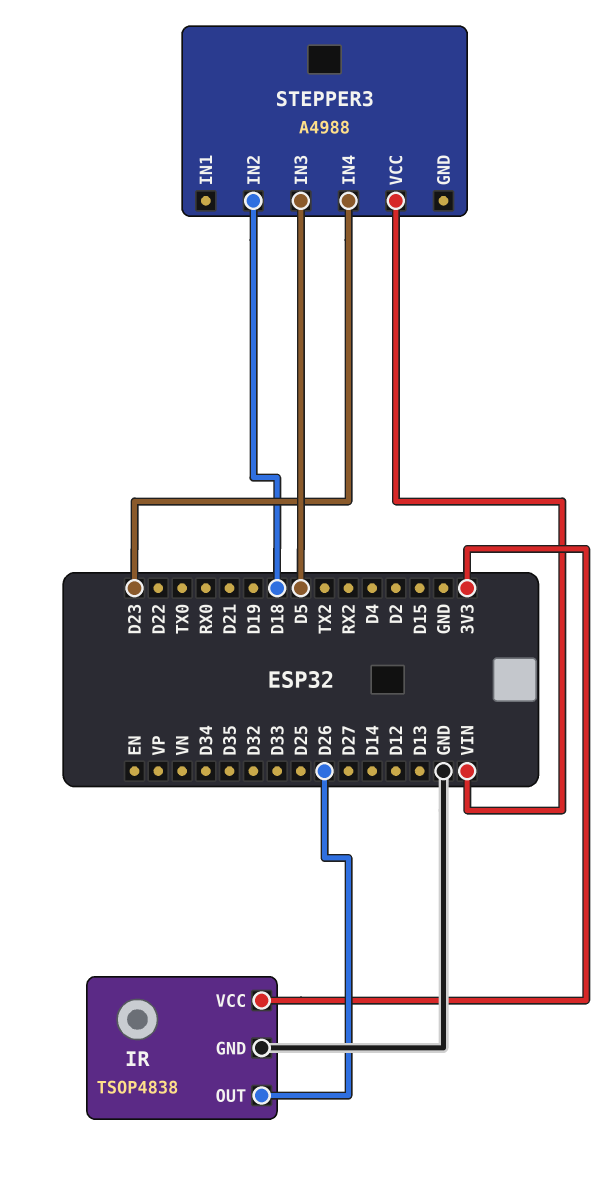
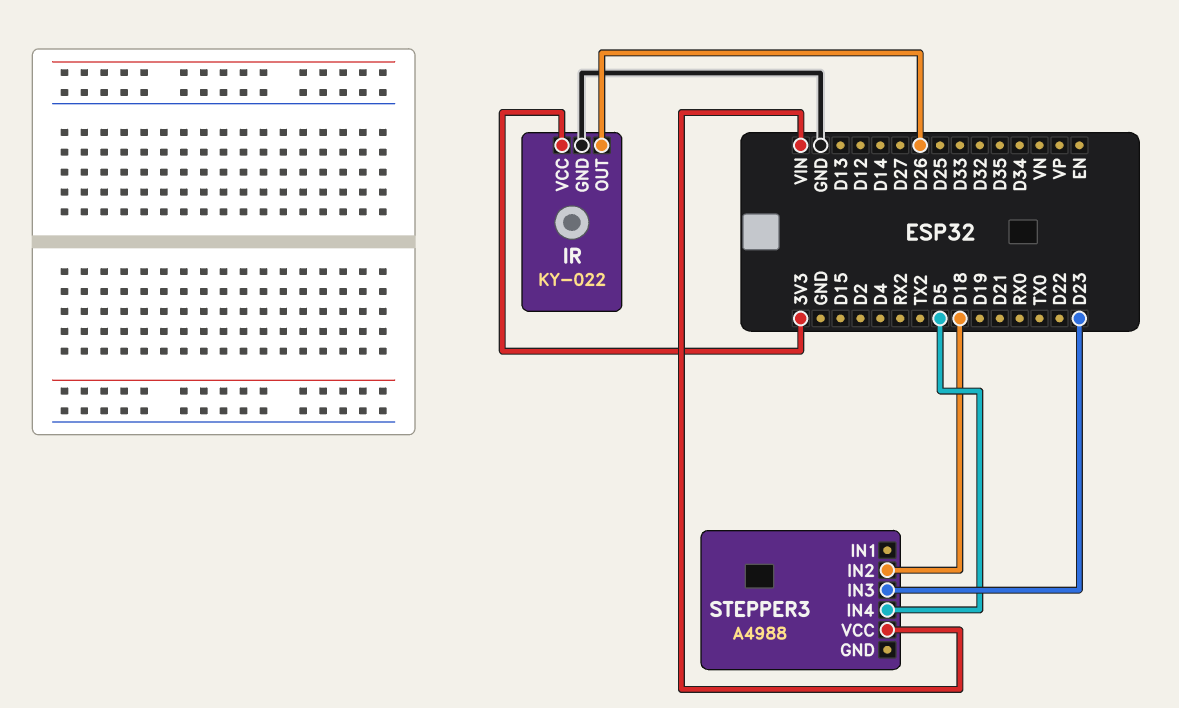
IR: TSOP4838 -> KY-022
STEPPER3 pin IN3: D5 -> D23
STEPPER3 pin IN4: D23 -> D5

